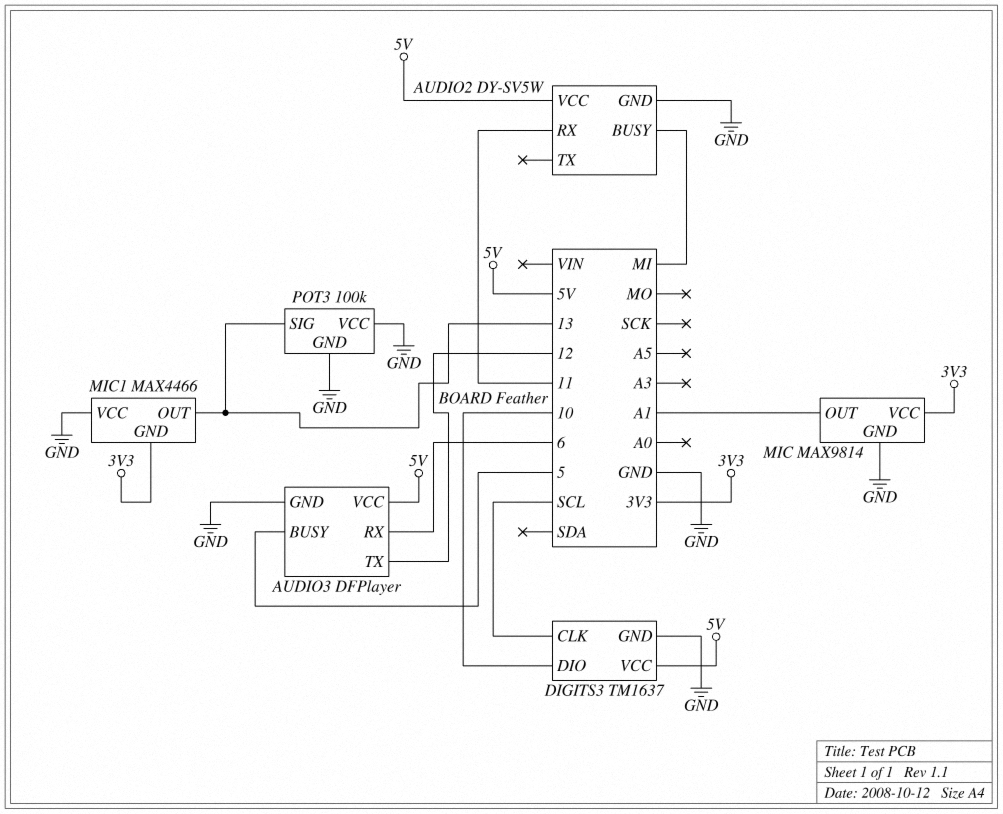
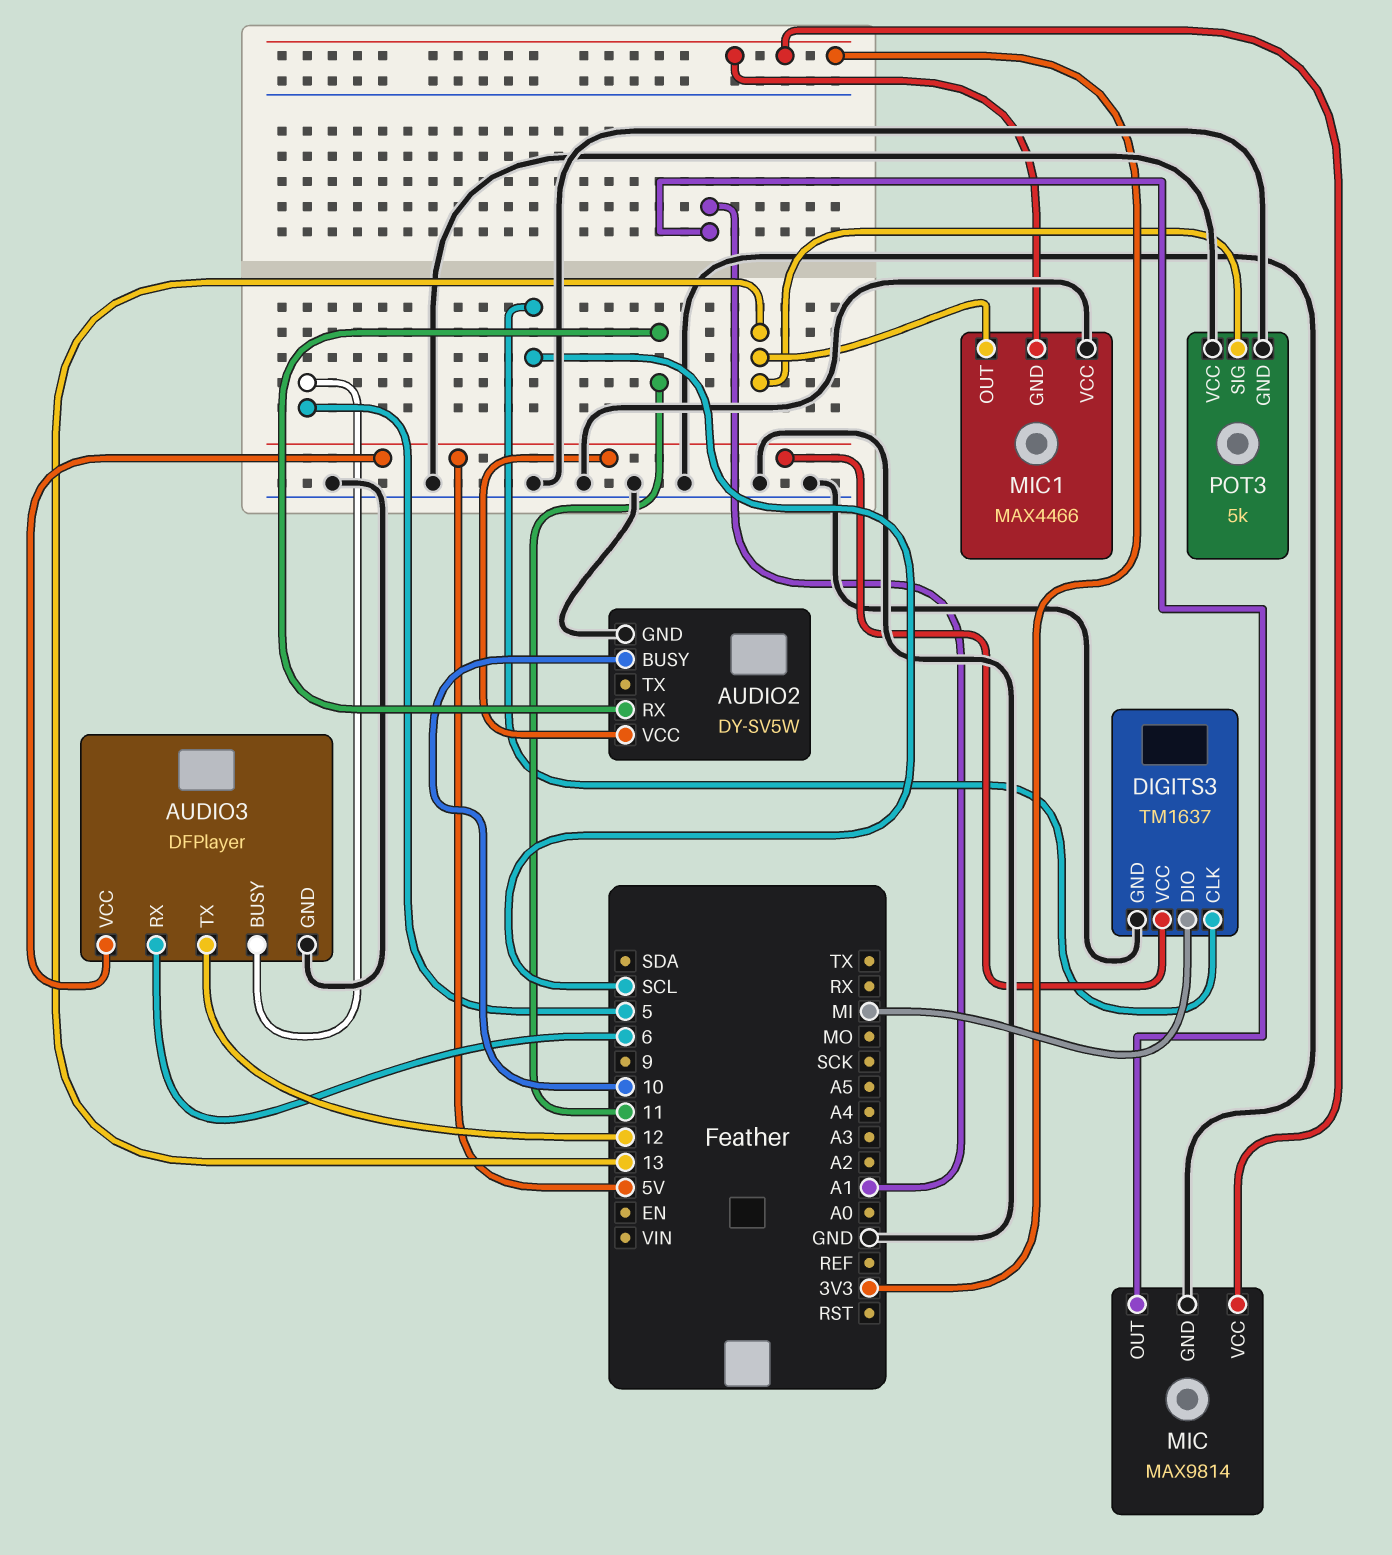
AUDIO2 pin BUSY: MI -> 10
DIGITS3 pin DIO: 10 -> MI
POT3: 100k -> 5k

